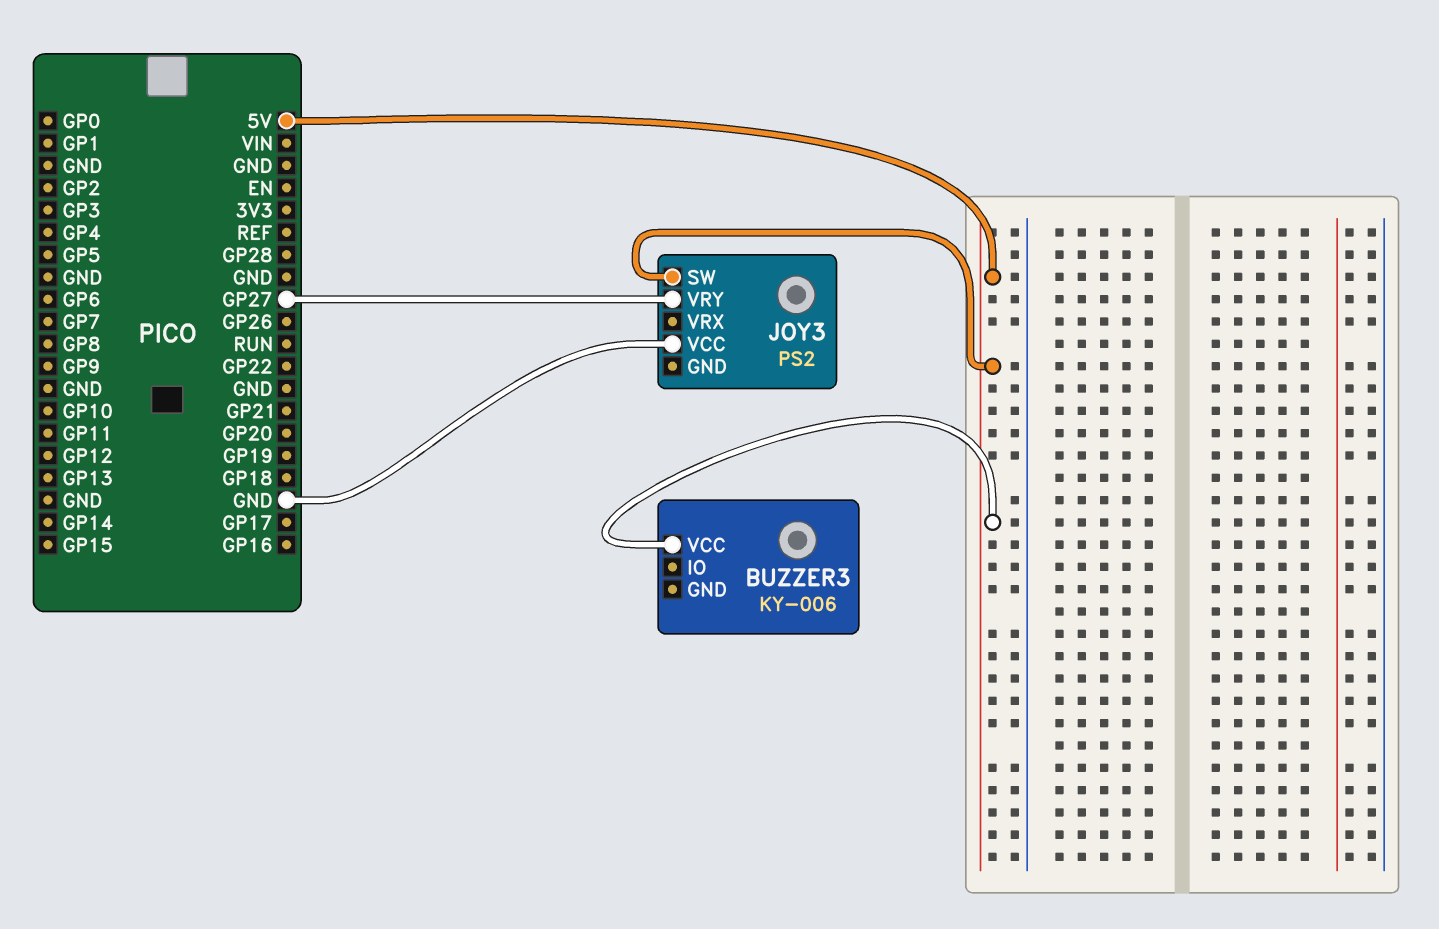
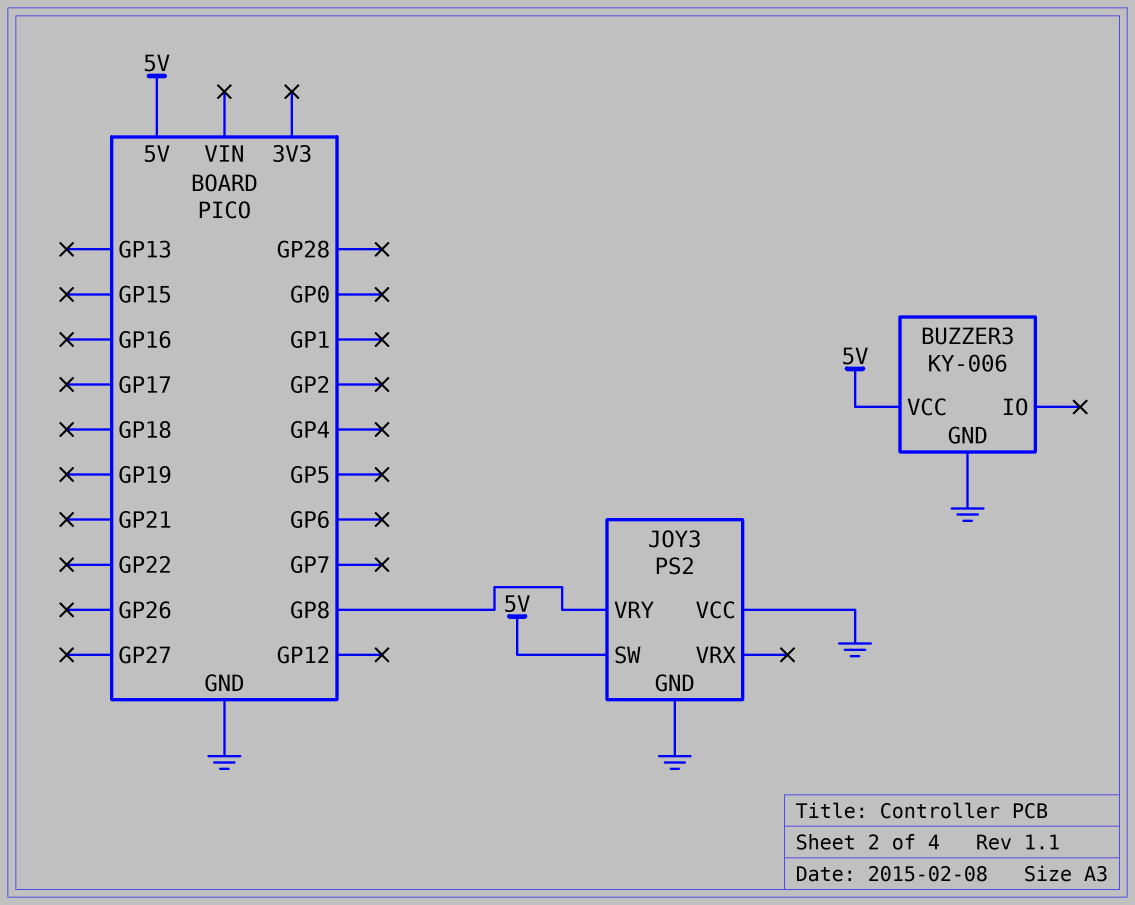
BUZZER3 pin GND: none -> GND
JOY3 pin GND: none -> GND
JOY3 pin VRY: GP27 -> GP8

